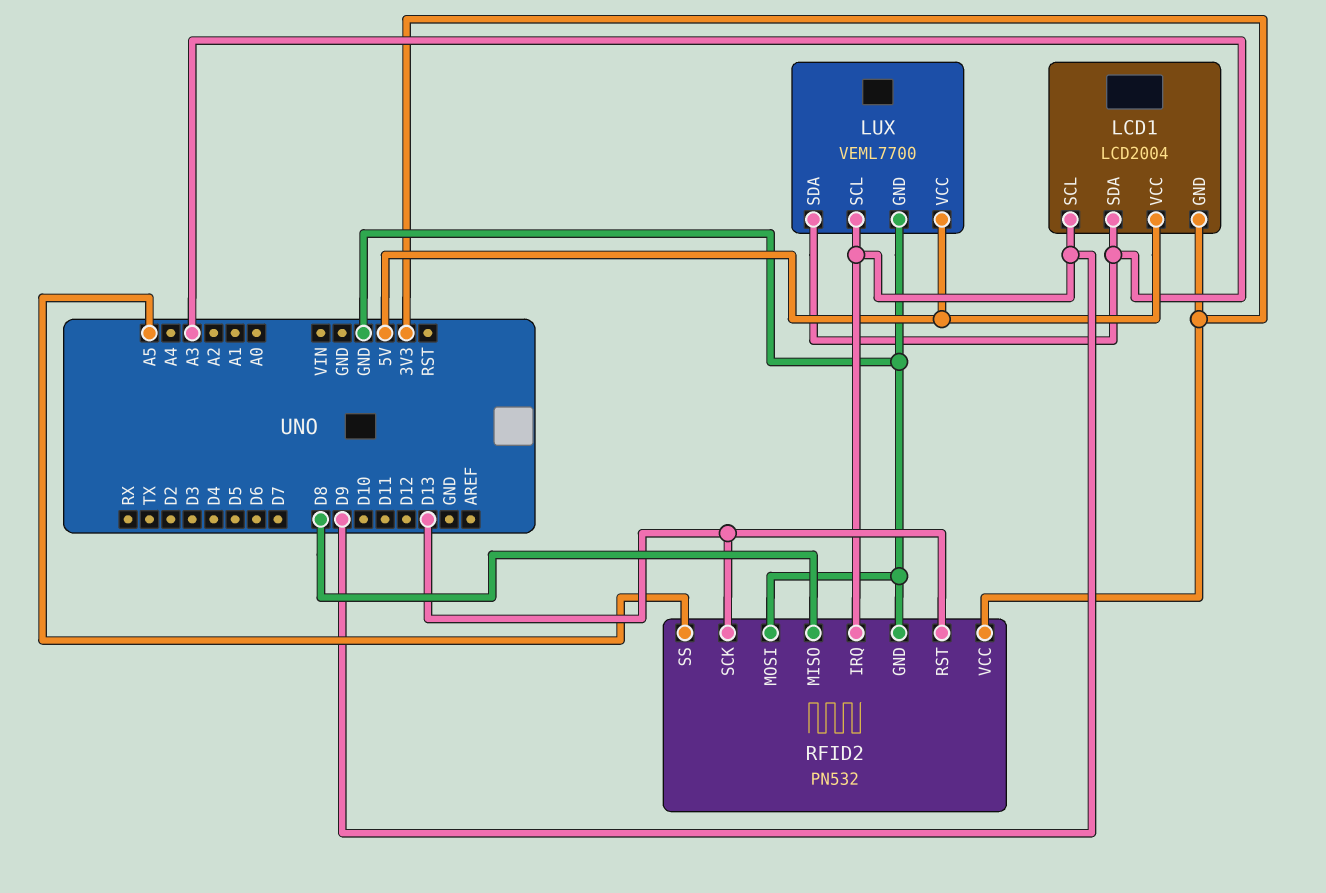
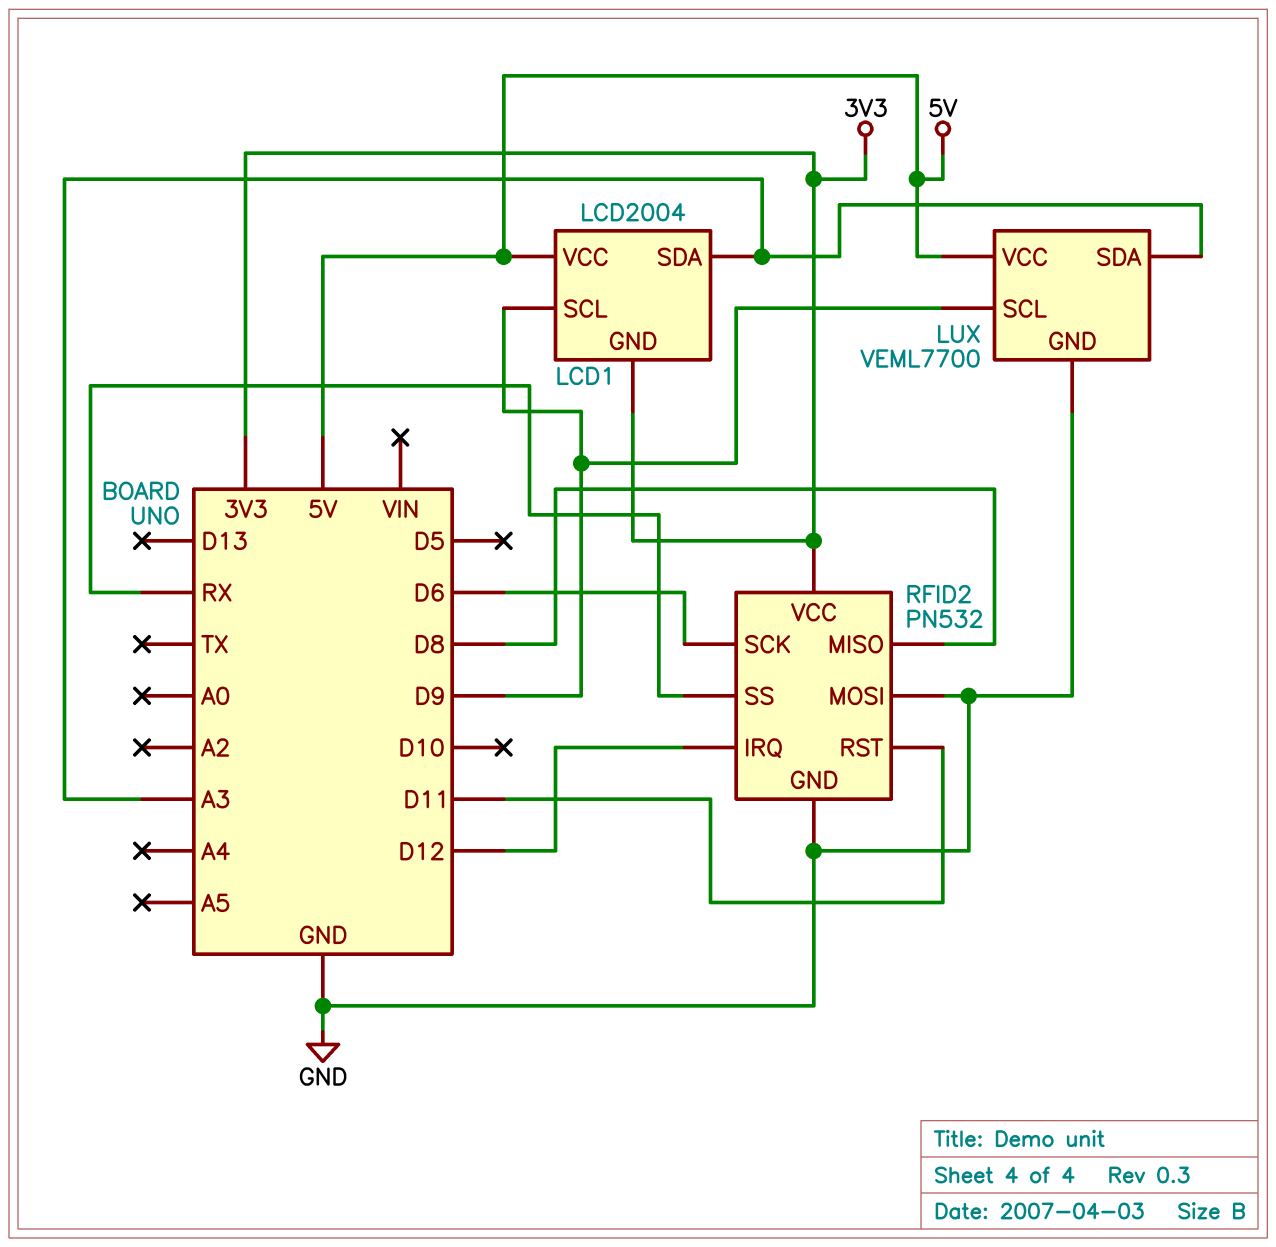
RFID2 pin IRQ: D9 -> D12
RFID2 pin RST: D13 -> D11
RFID2 pin SCK: D13 -> D6
RFID2 pin SS: A5 -> RX

